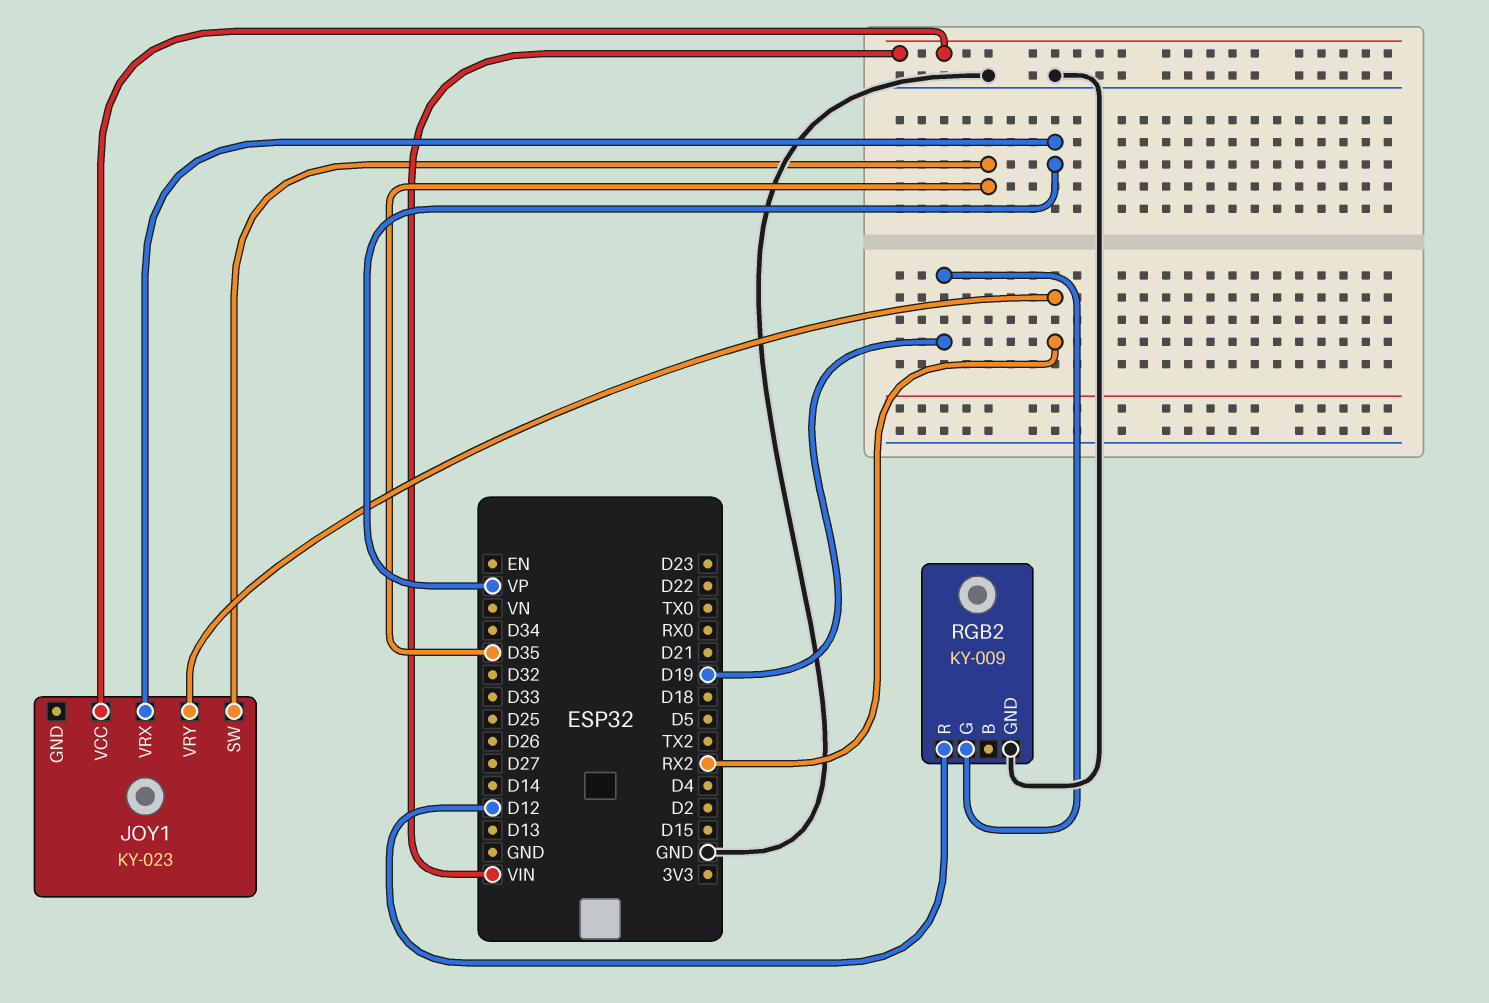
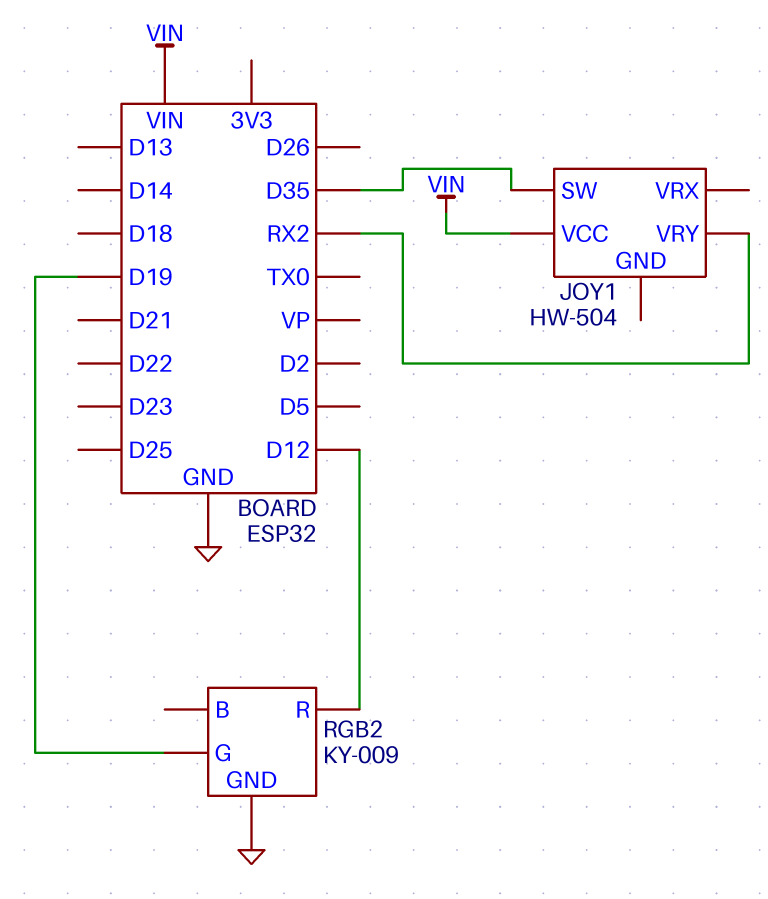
JOY1: KY-023 -> HW-504
JOY1 pin VRX: VP -> none

